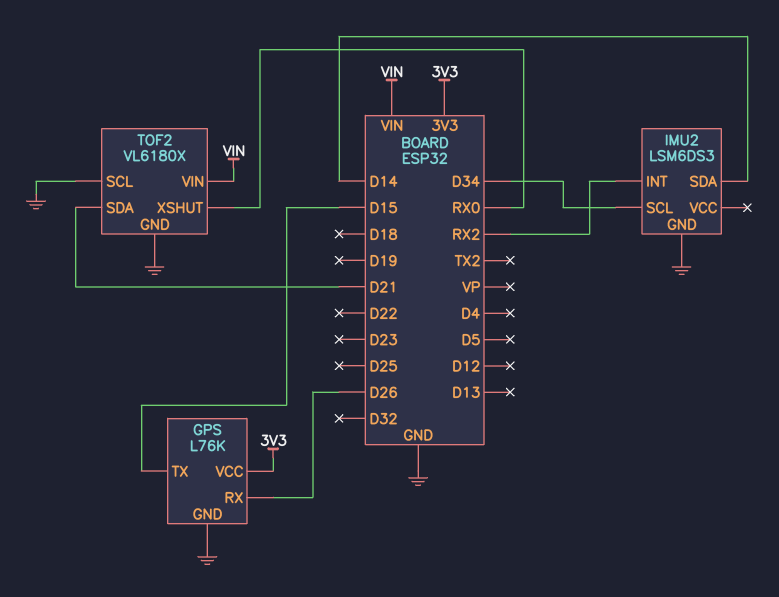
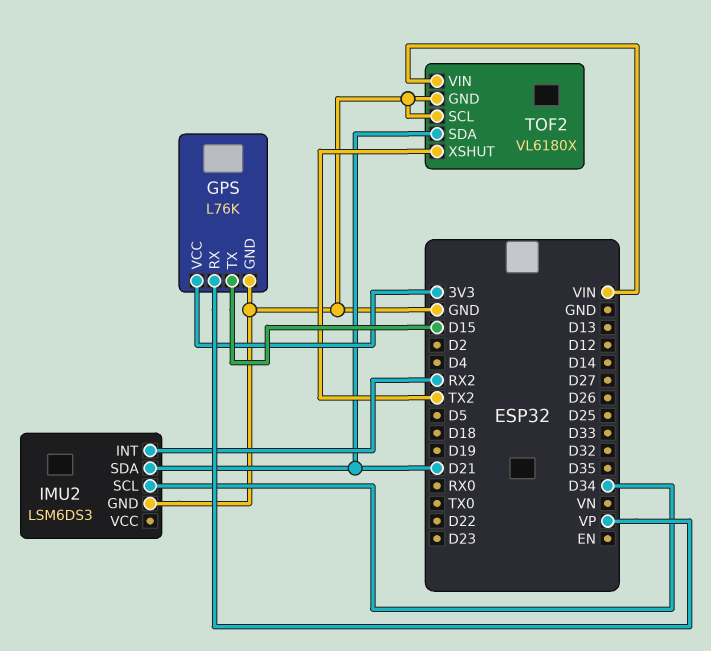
GPS pin RX: D26 -> VP
IMU2 pin SDA: D14 -> D21
TOF2 pin XSHUT: RX0 -> TX2

